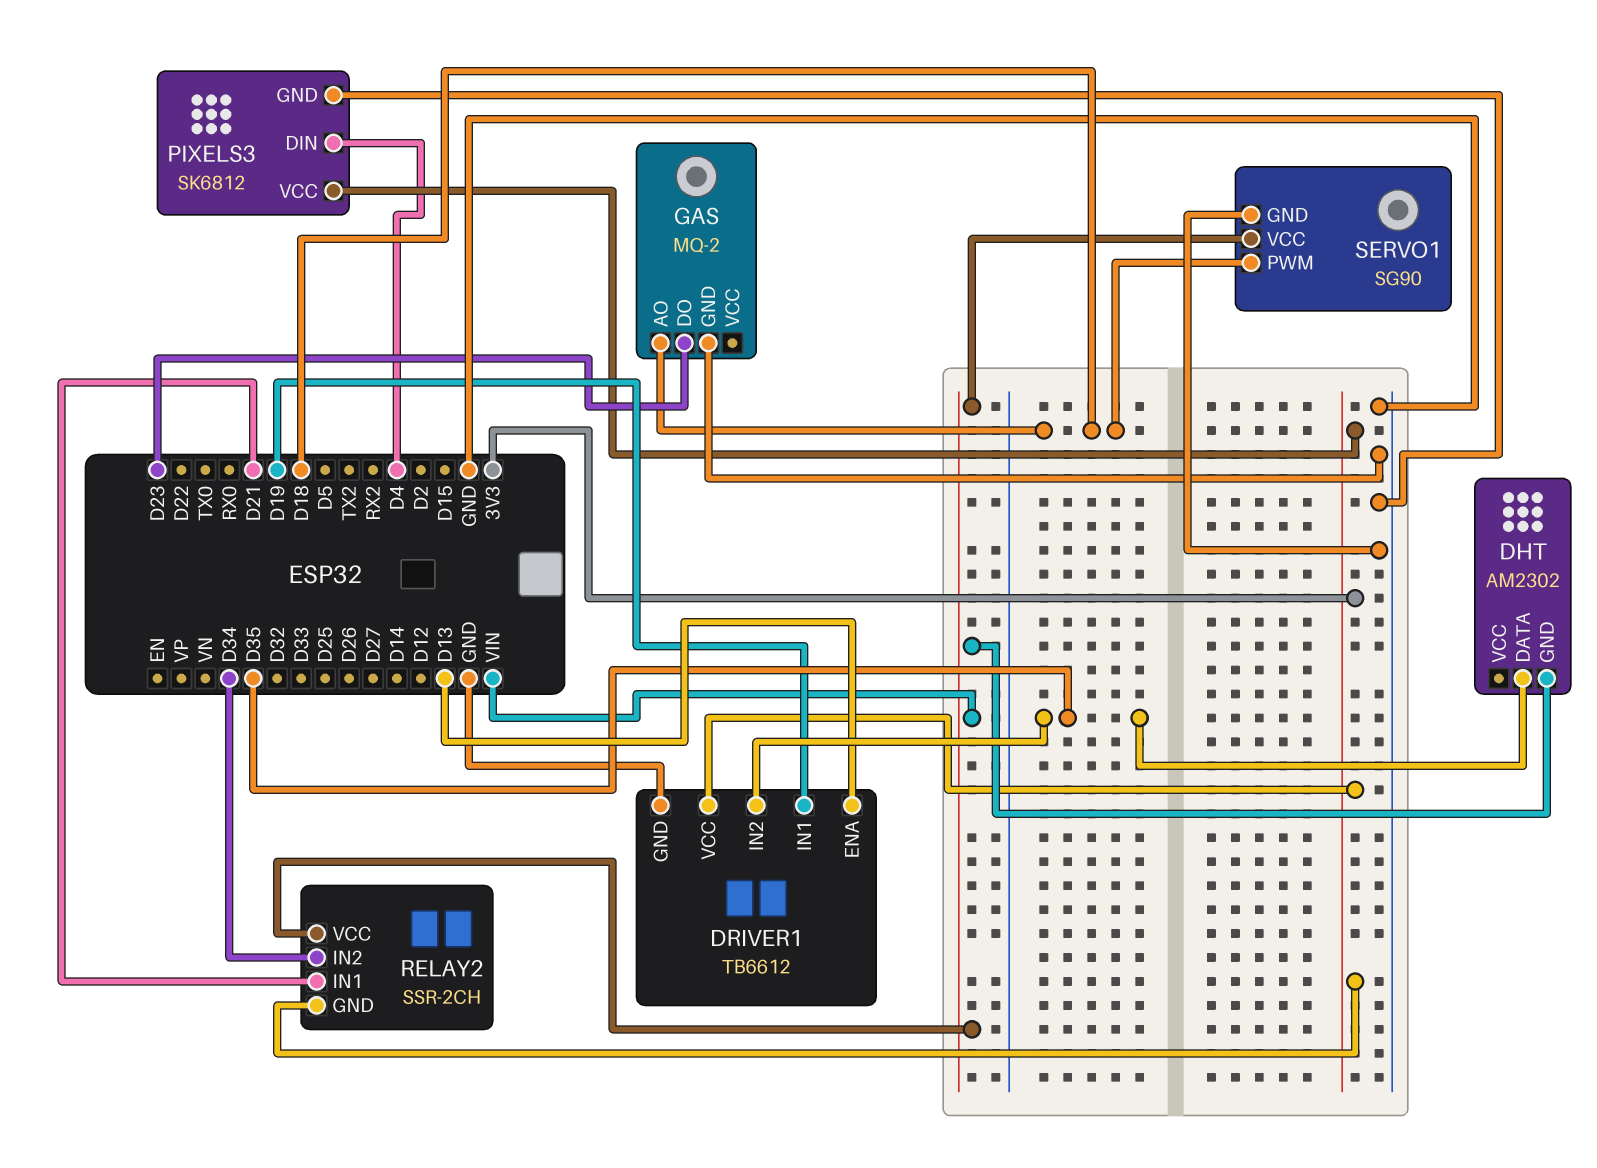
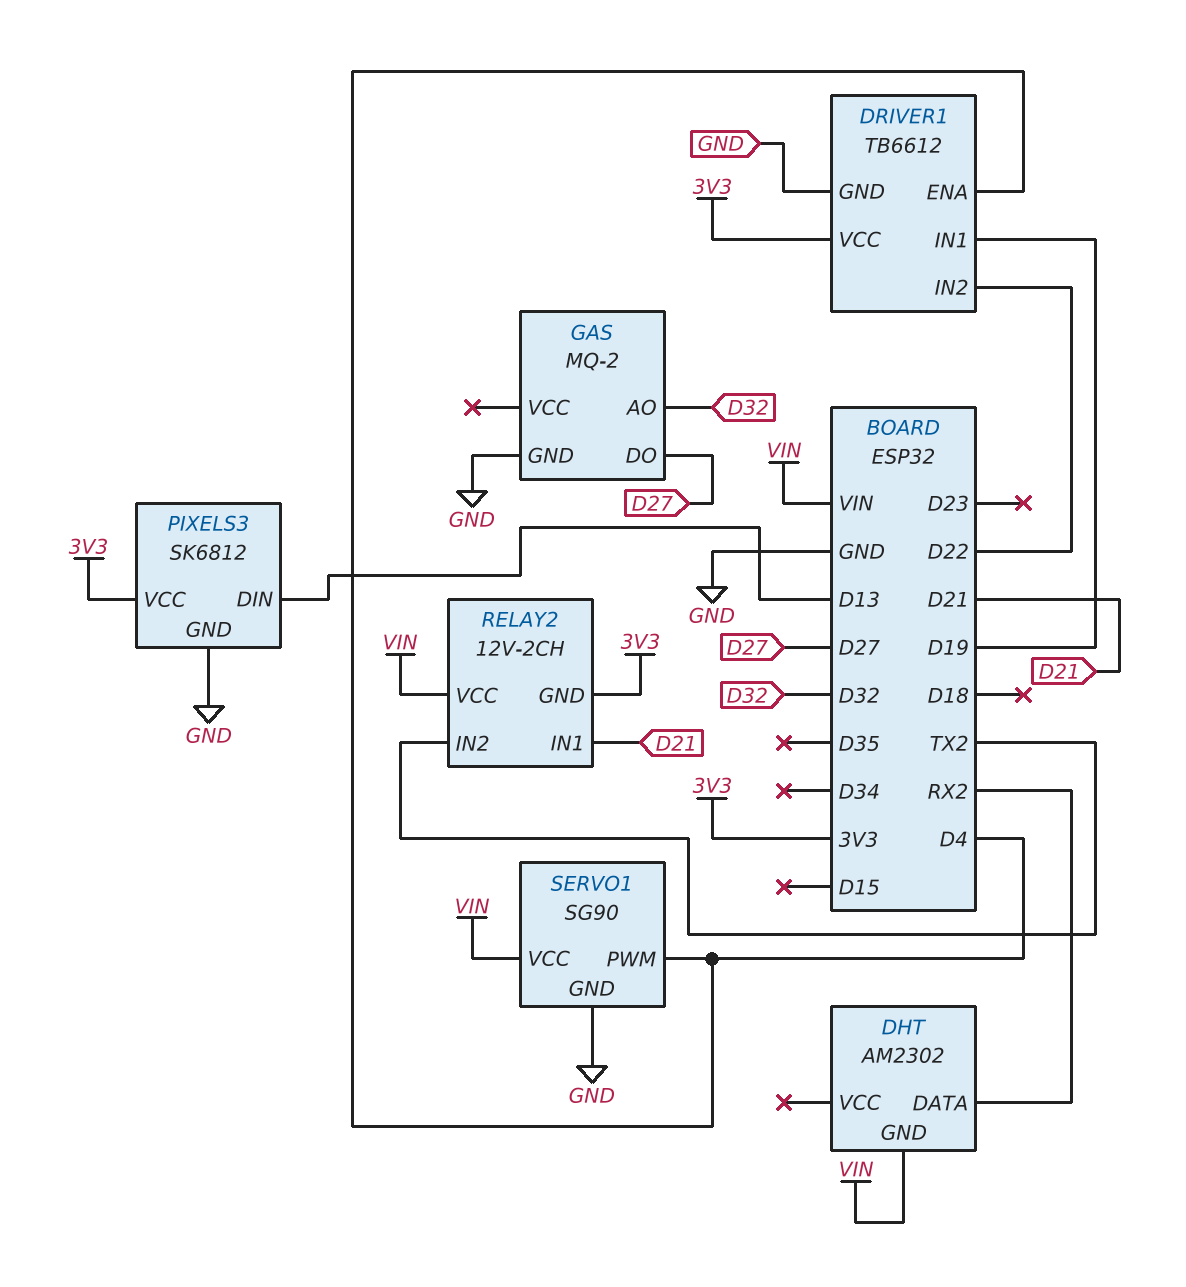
DHT pin DATA: D35 -> RX2
DRIVER1 pin ENA: D13 -> D4
DRIVER1 pin IN2: D35 -> D22
GAS pin AO: D18 -> D32
GAS pin DO: D23 -> D27
PIXELS3 pin DIN: D4 -> D13
RELAY2: SSR-2CH -> 12V-2CH
RELAY2 pin IN2: D34 -> TX2
SERVO1 pin PWM: D18 -> D4

